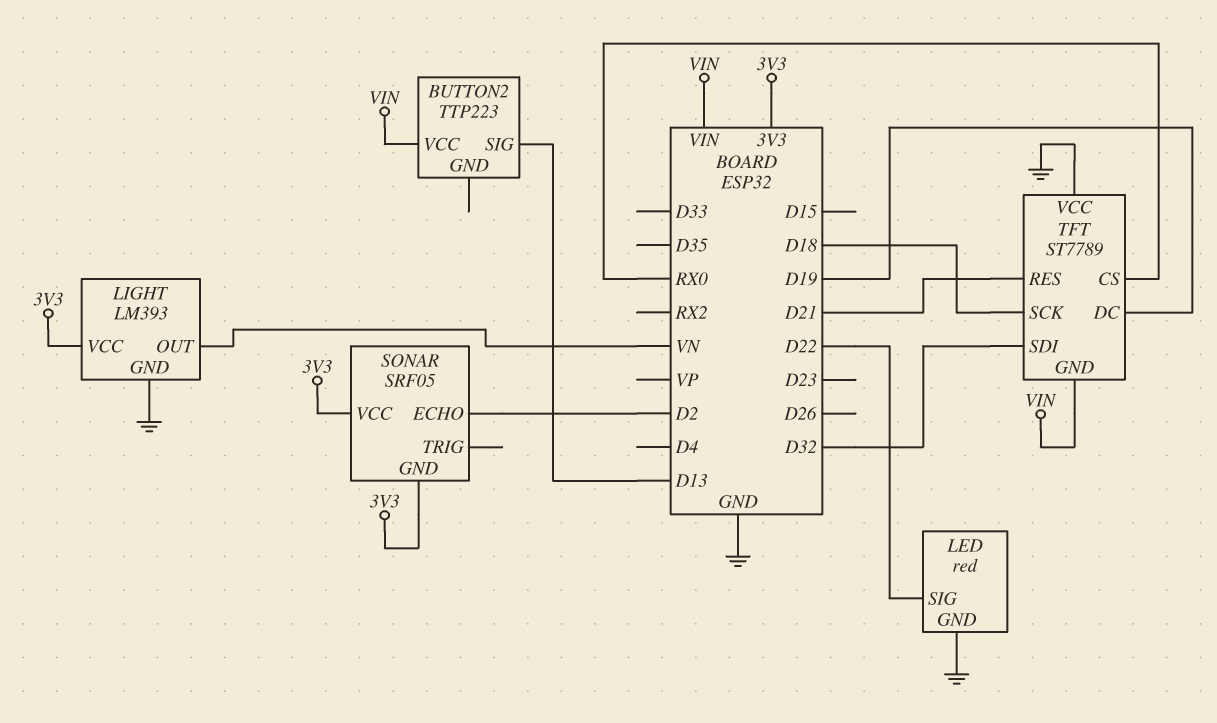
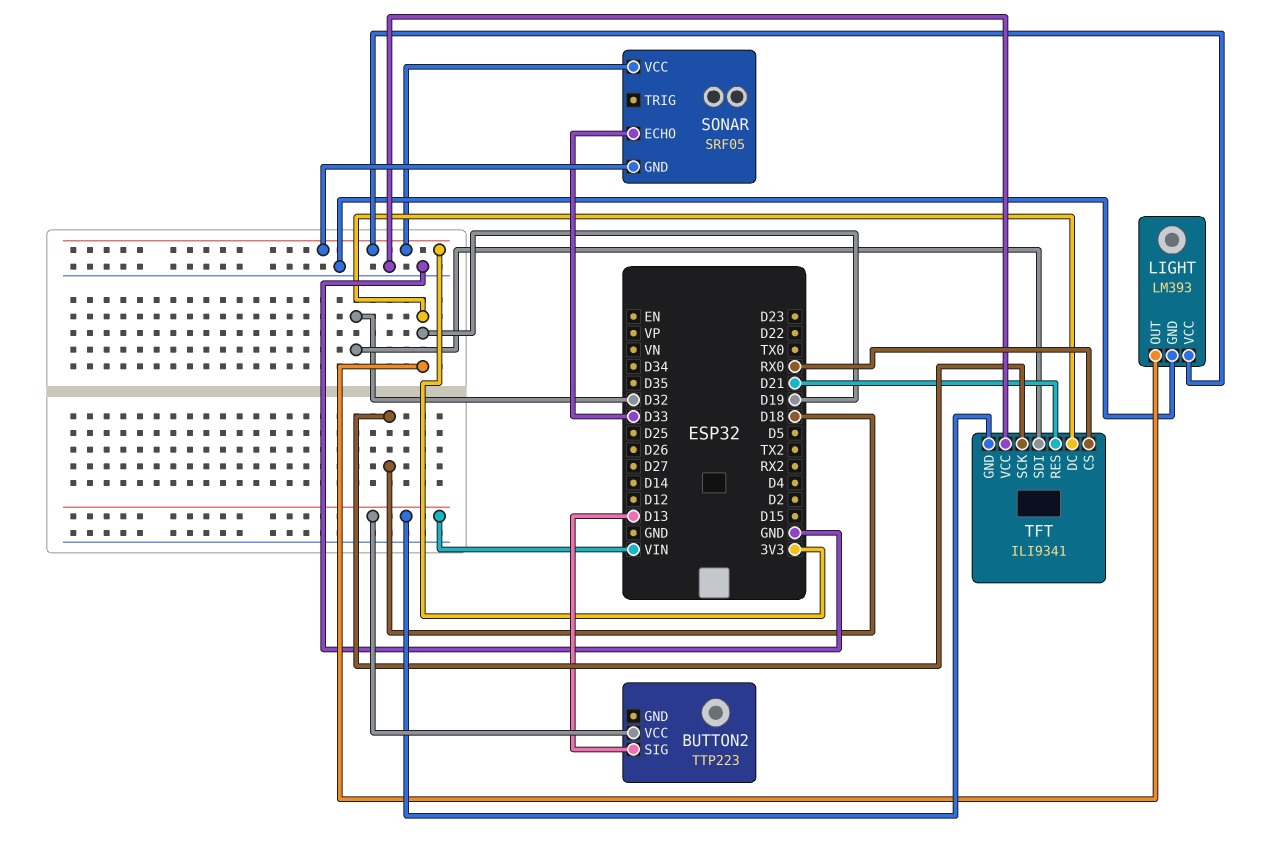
LED: red -> none
LED pin GND: GND -> none
LED pin SIG: D22 -> none
LIGHT pin OUT: VN -> D19
SONAR pin ECHO: D2 -> D33
TFT: ST7789 -> ILI9341

